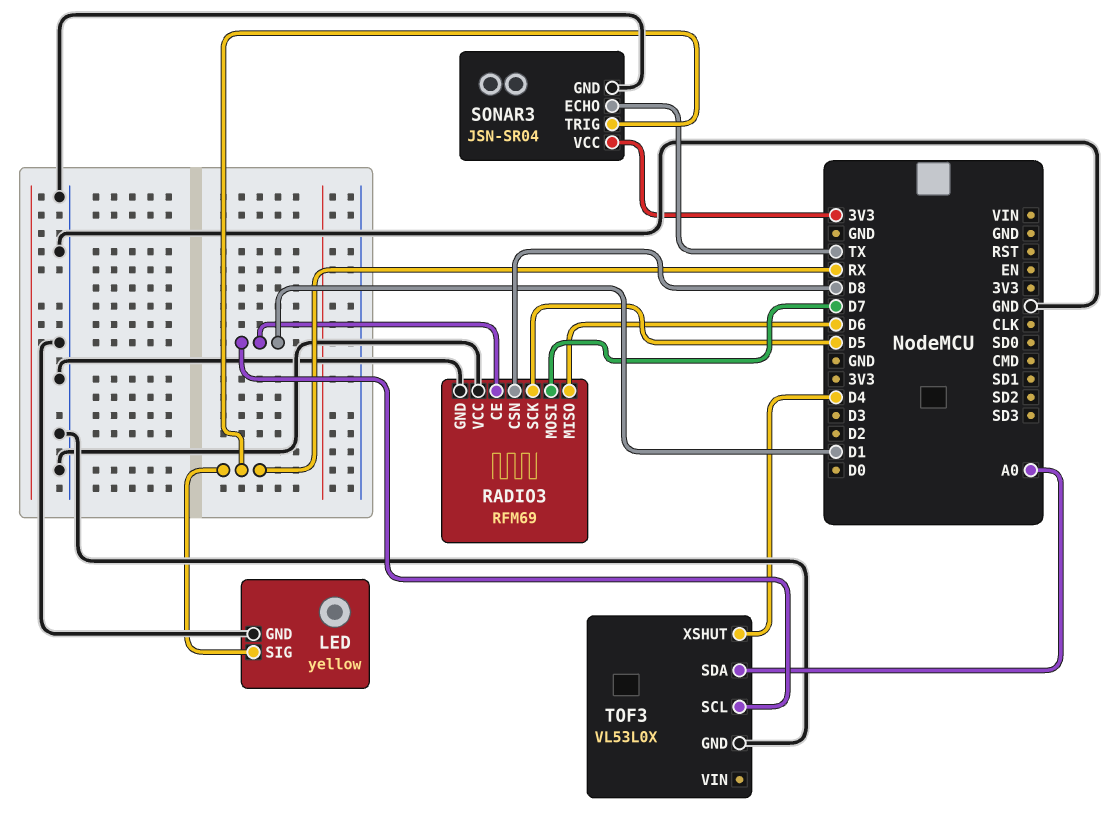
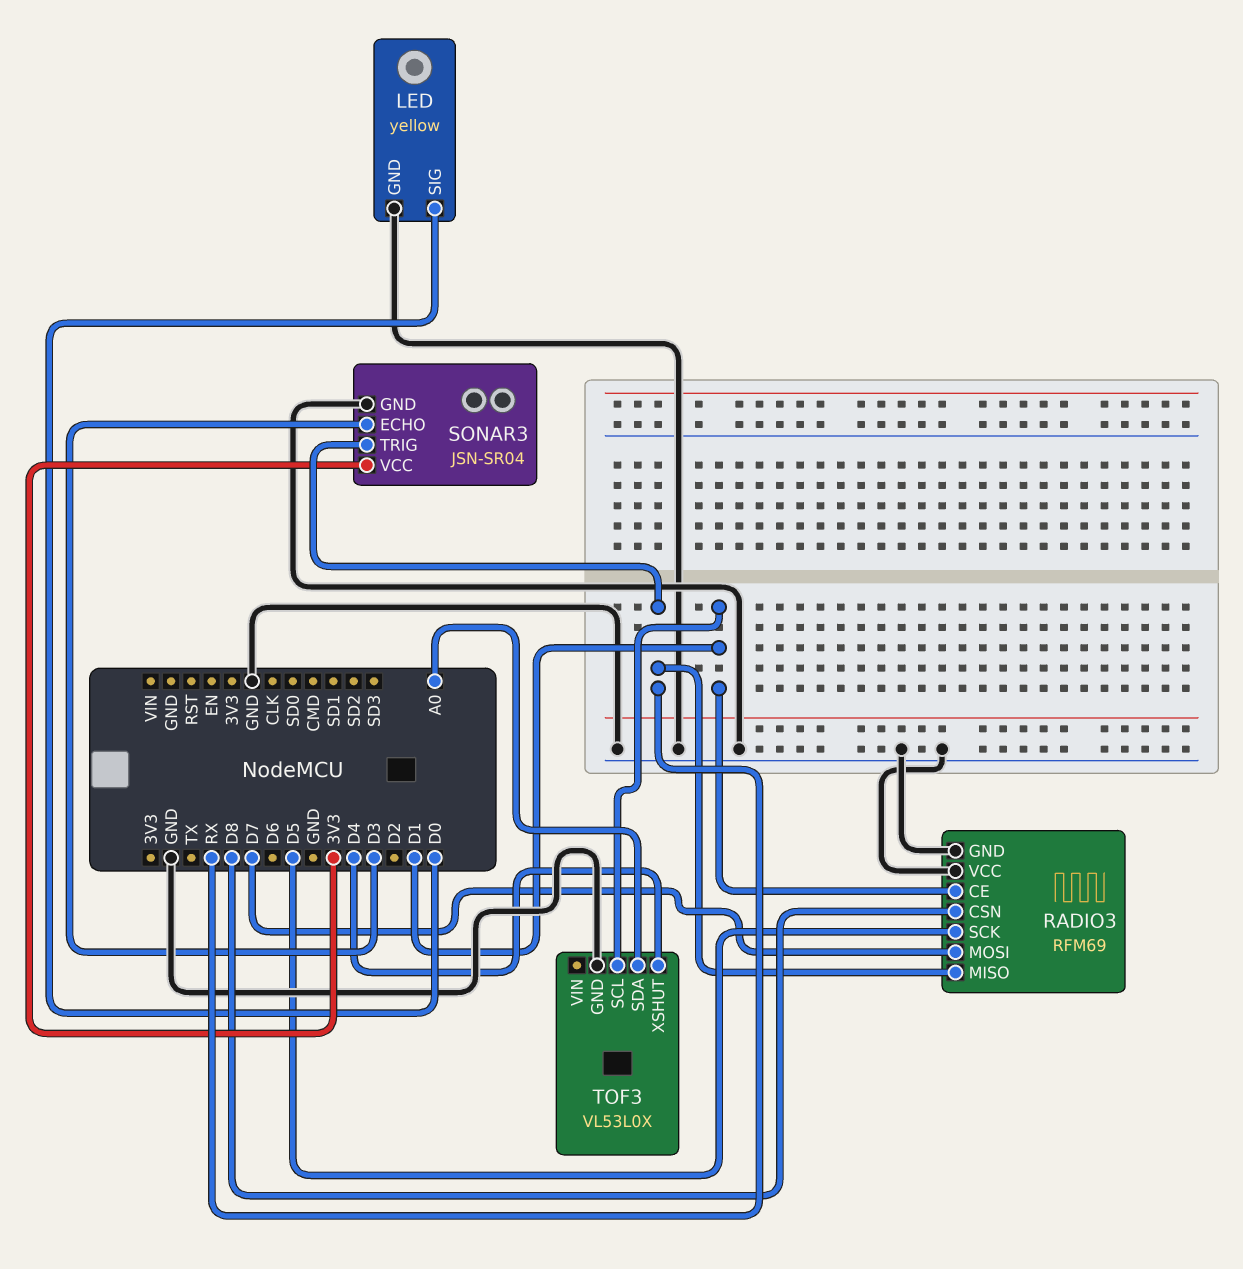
LED pin SIG: RX -> D0
RADIO3 pin MISO: D6 -> RX
SONAR3 pin ECHO: TX -> D3

